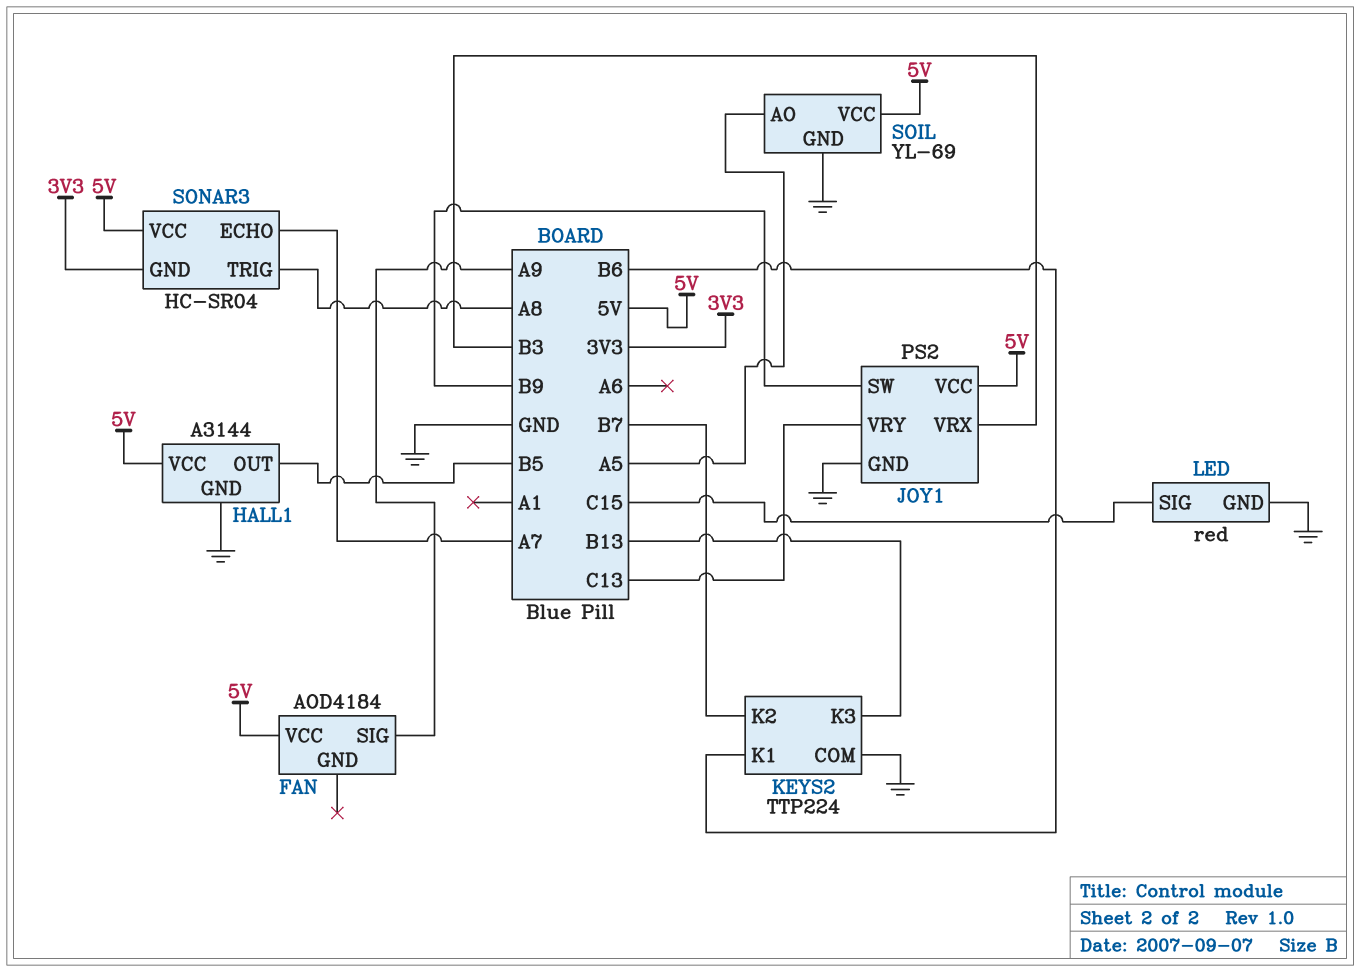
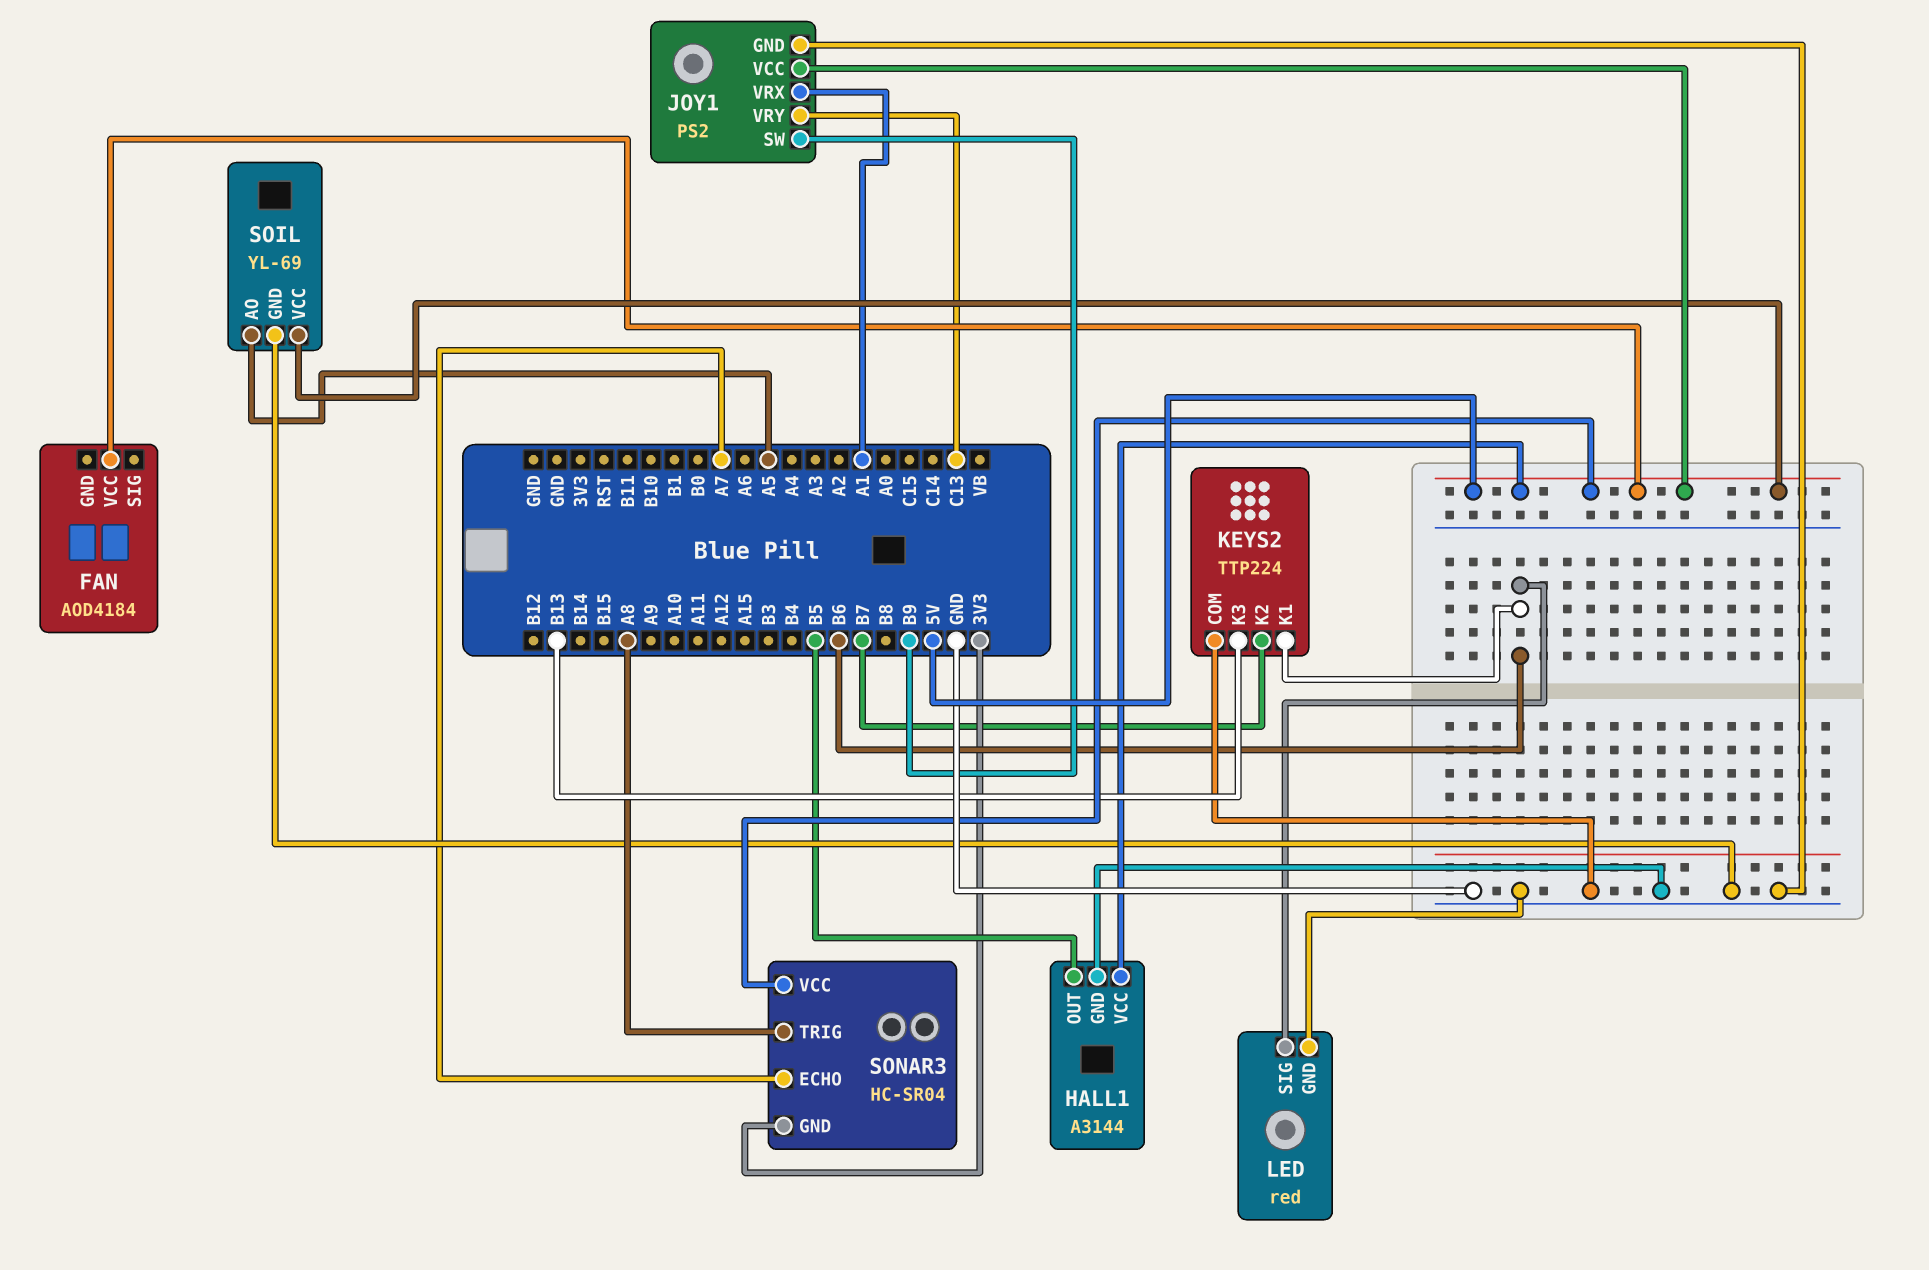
FAN pin SIG: A9 -> none
JOY1 pin VRX: B3 -> A1
LED pin SIG: C15 -> B6

